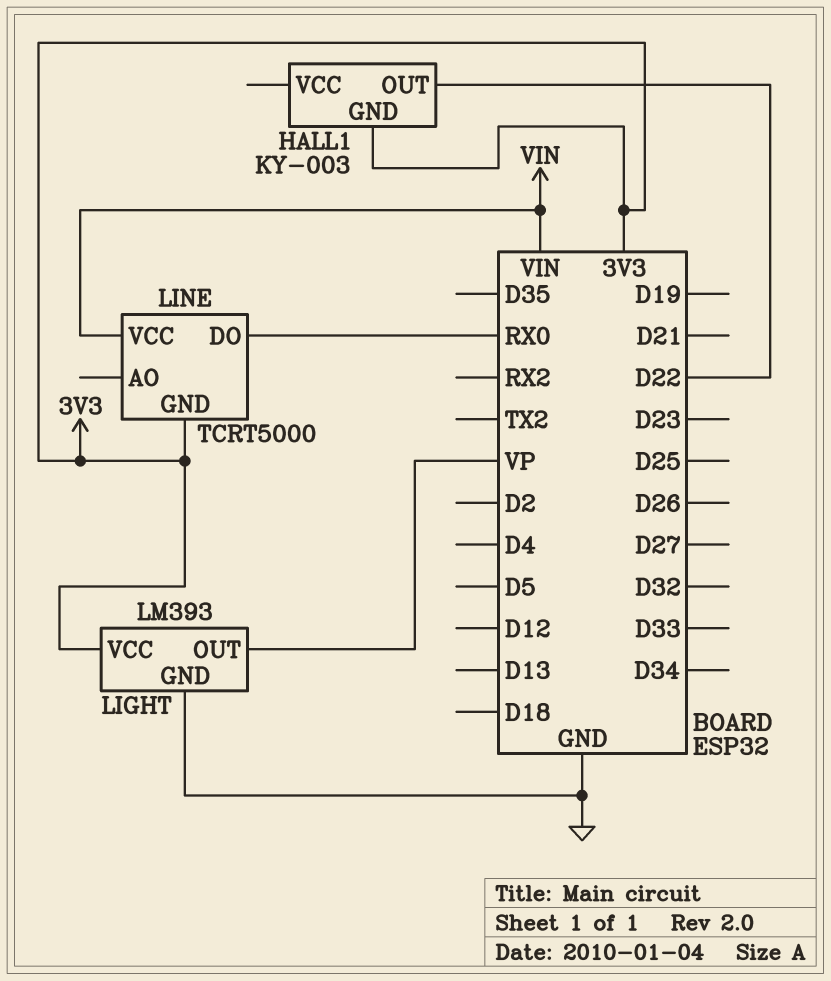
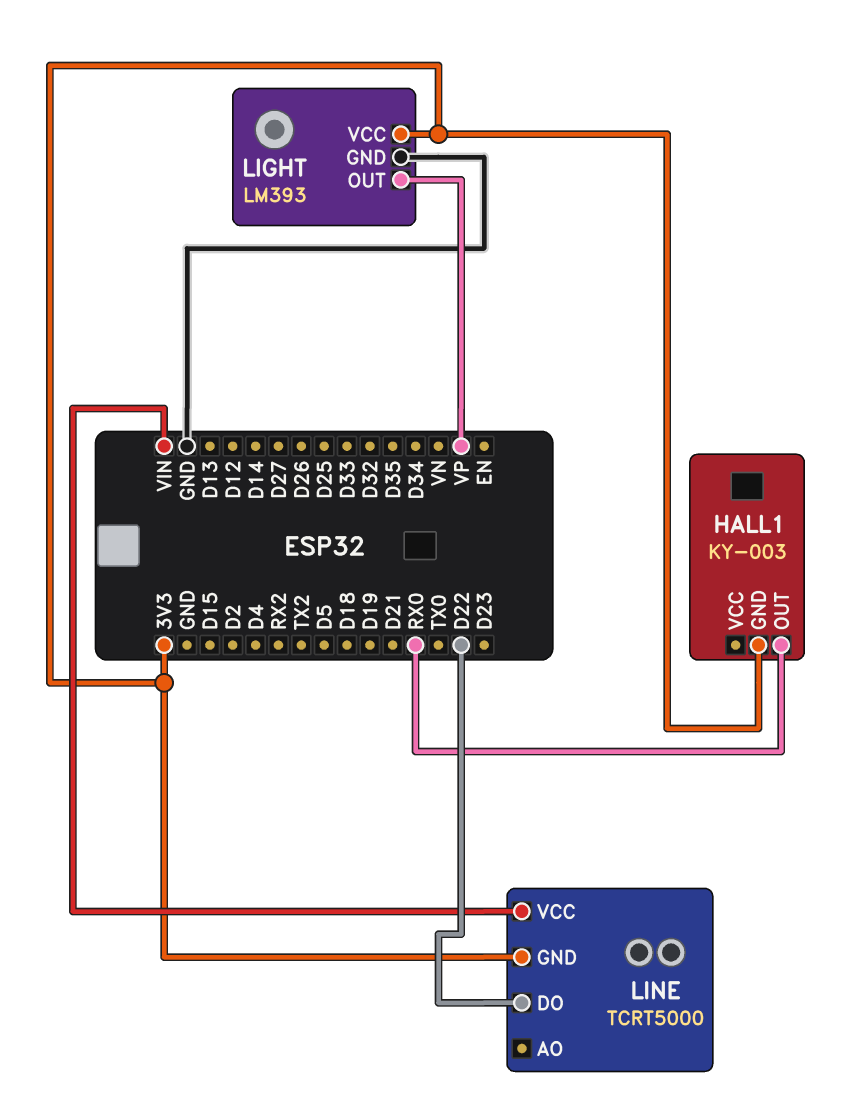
HALL1 pin OUT: D22 -> RX0
LINE pin DO: RX0 -> D22

